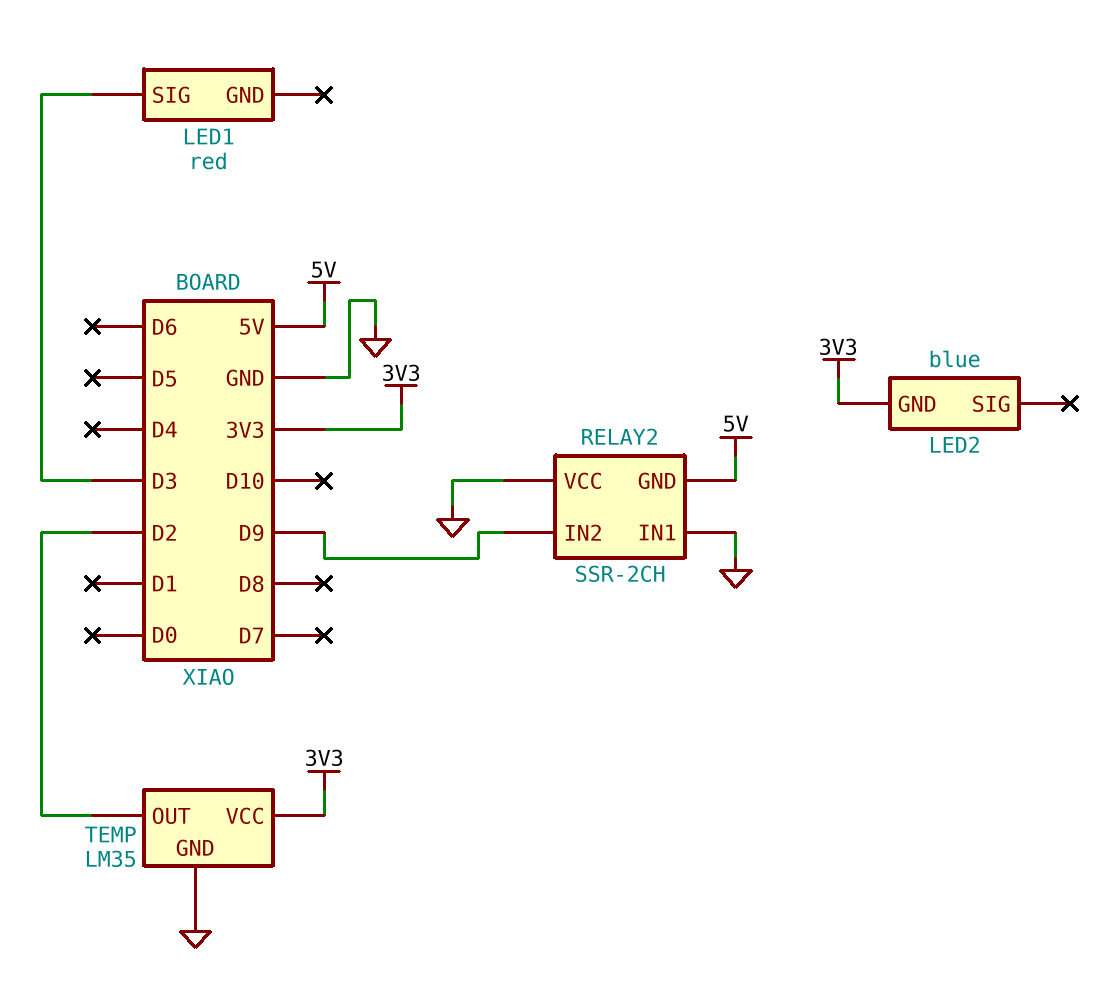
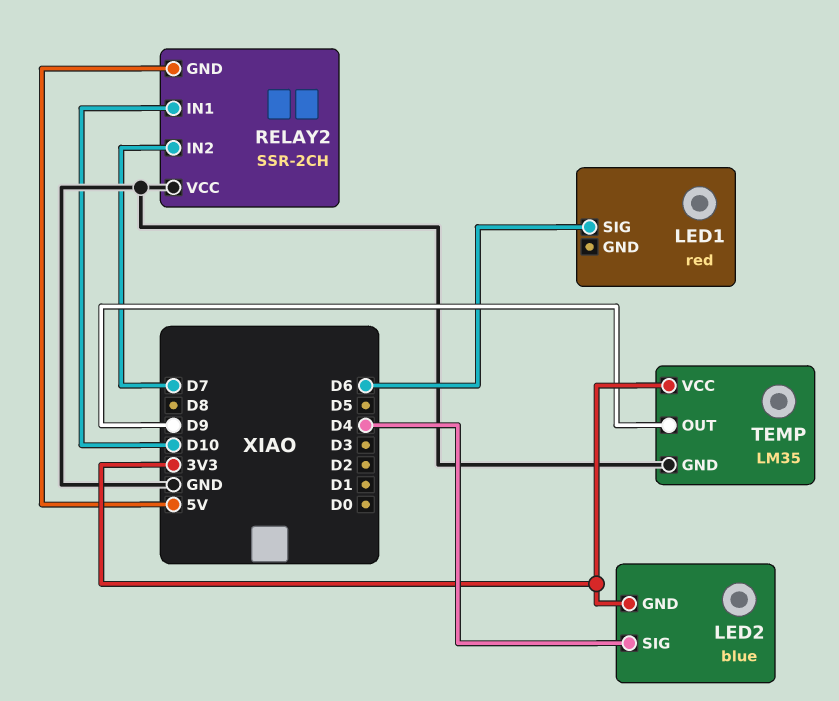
LED1 pin SIG: D3 -> D6
LED2 pin SIG: none -> D4
RELAY2 pin IN1: GND -> D10
RELAY2 pin IN2: D9 -> D7
TEMP pin OUT: D2 -> D9

